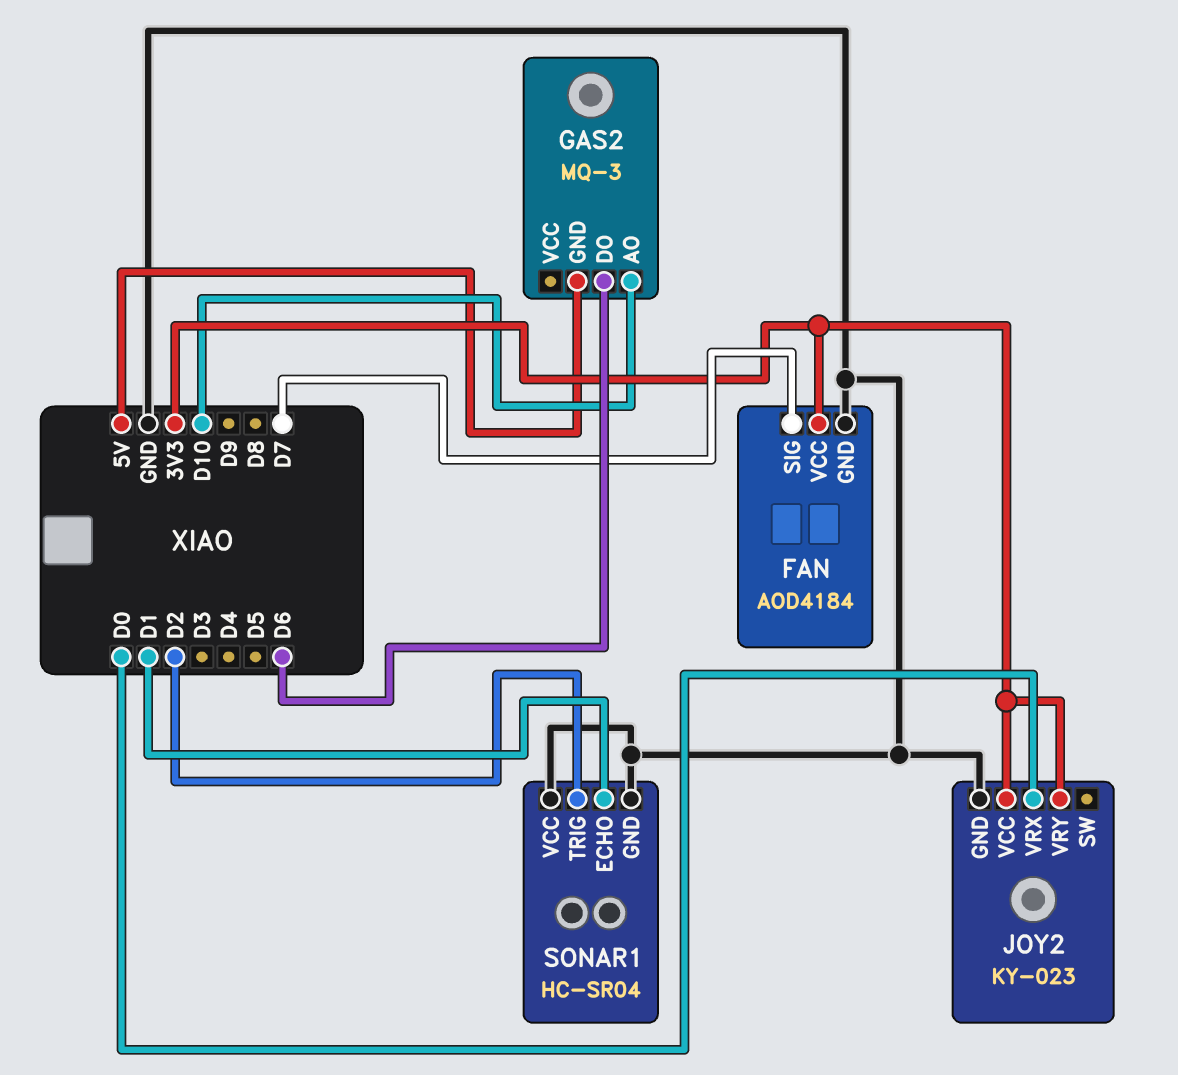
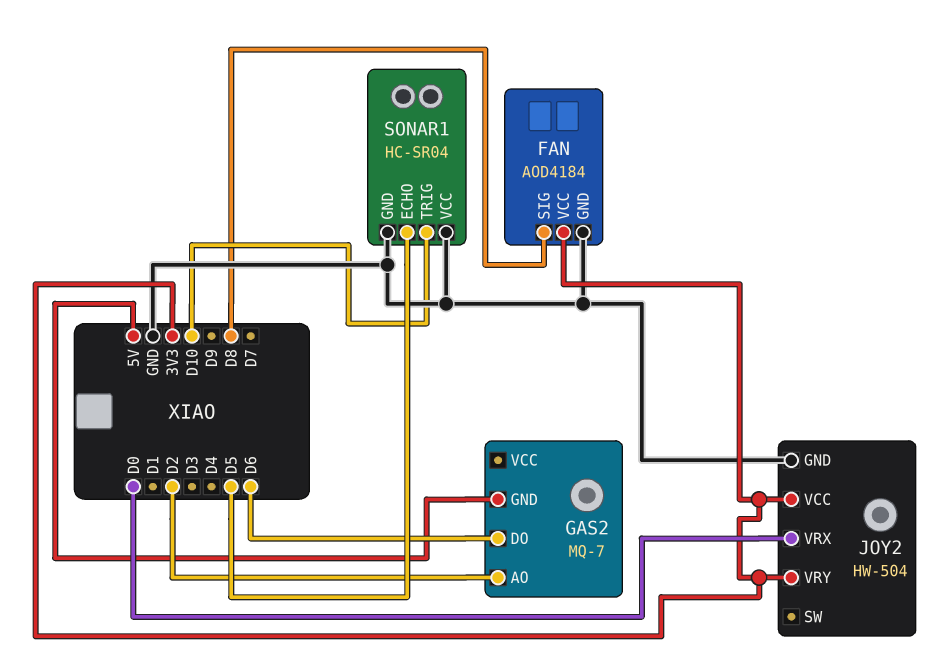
FAN pin SIG: D7 -> D8
GAS2: MQ-3 -> MQ-7
GAS2 pin AO: D10 -> D2
JOY2: KY-023 -> HW-504
SONAR1 pin ECHO: D1 -> D5
SONAR1 pin TRIG: D2 -> D10

